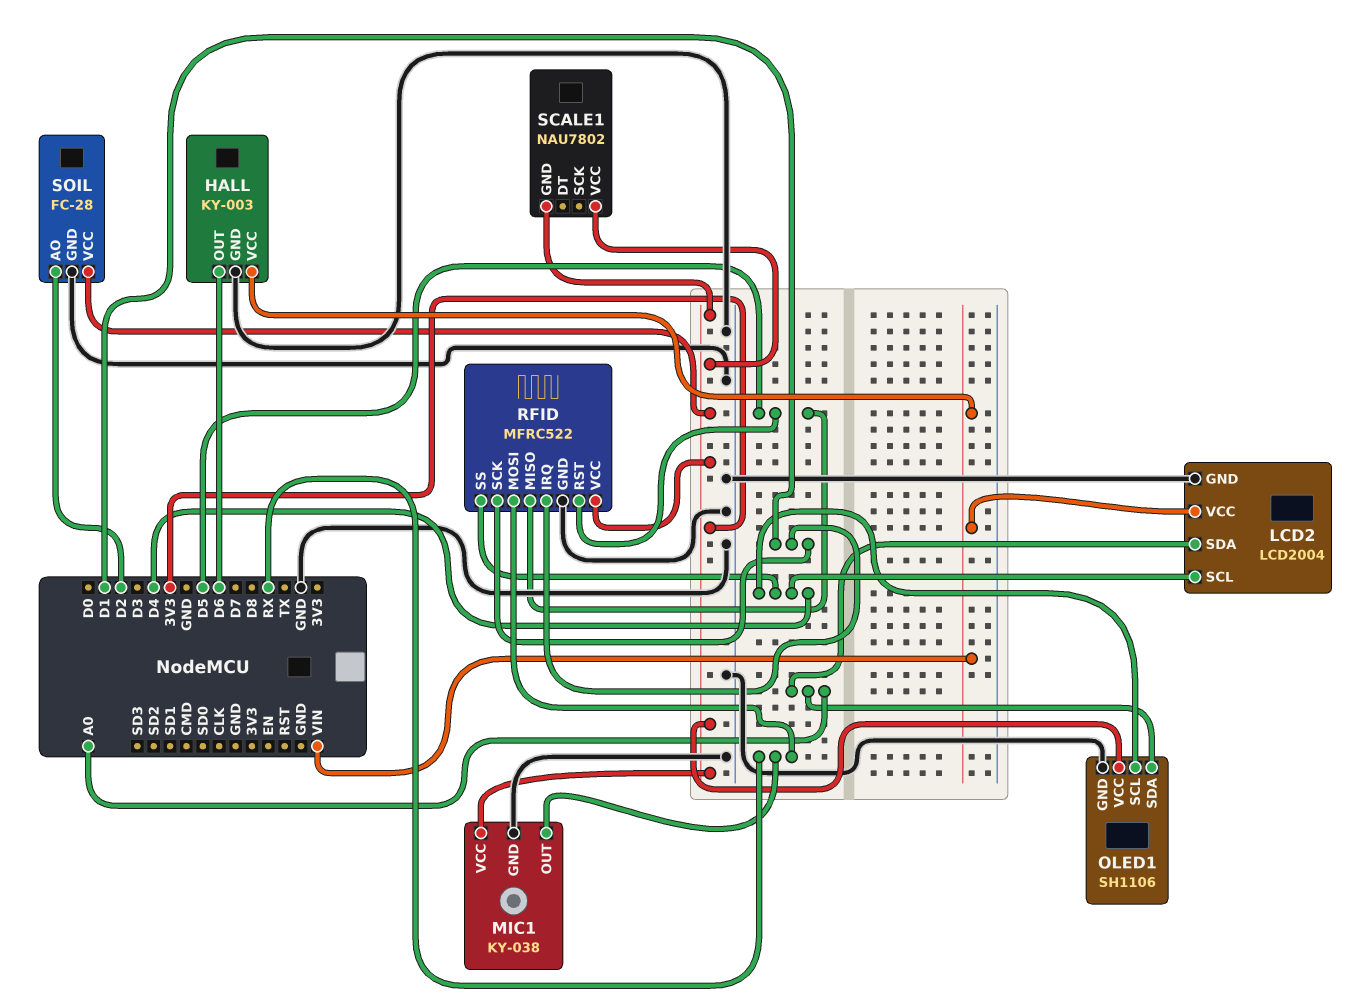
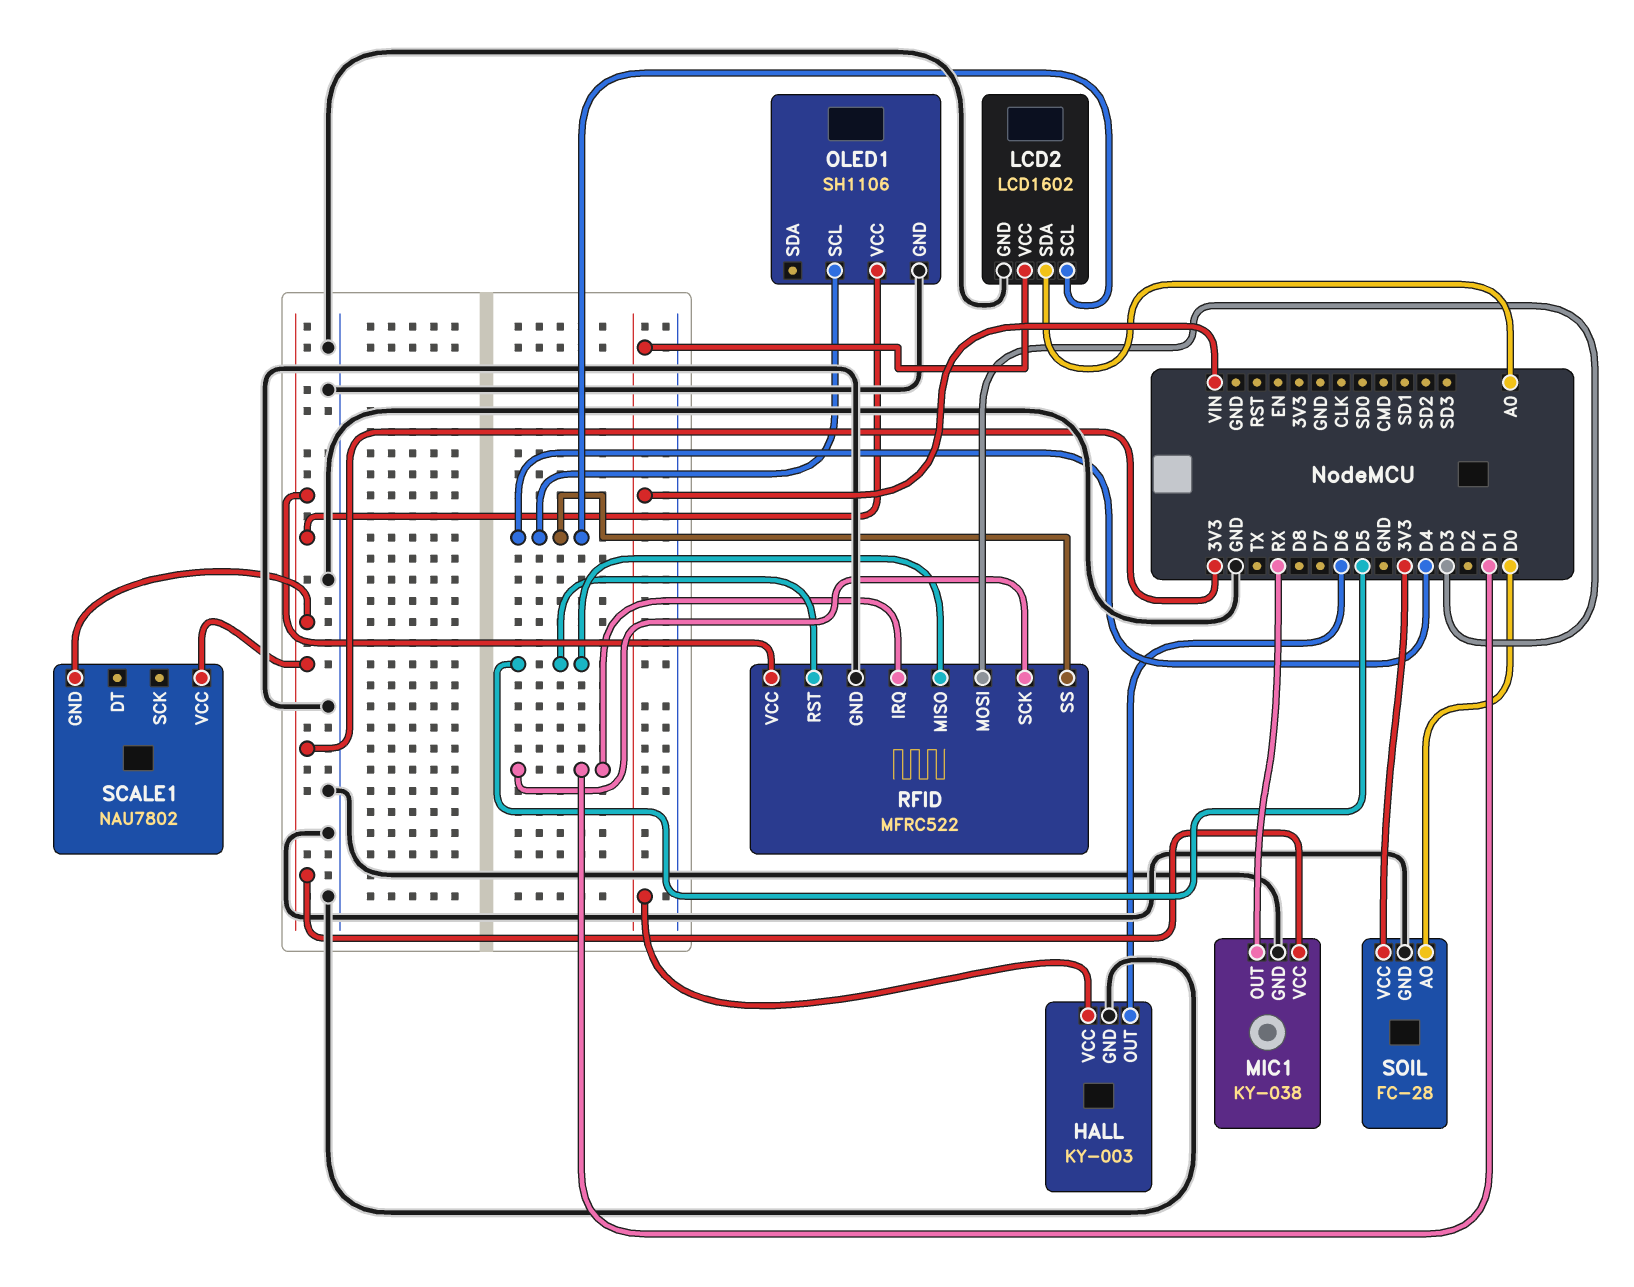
LCD2: LCD2004 -> LCD1602
OLED1 pin SDA: A0 -> none
RFID pin MOSI: RX -> D3
SOIL pin AO: D2 -> D0

